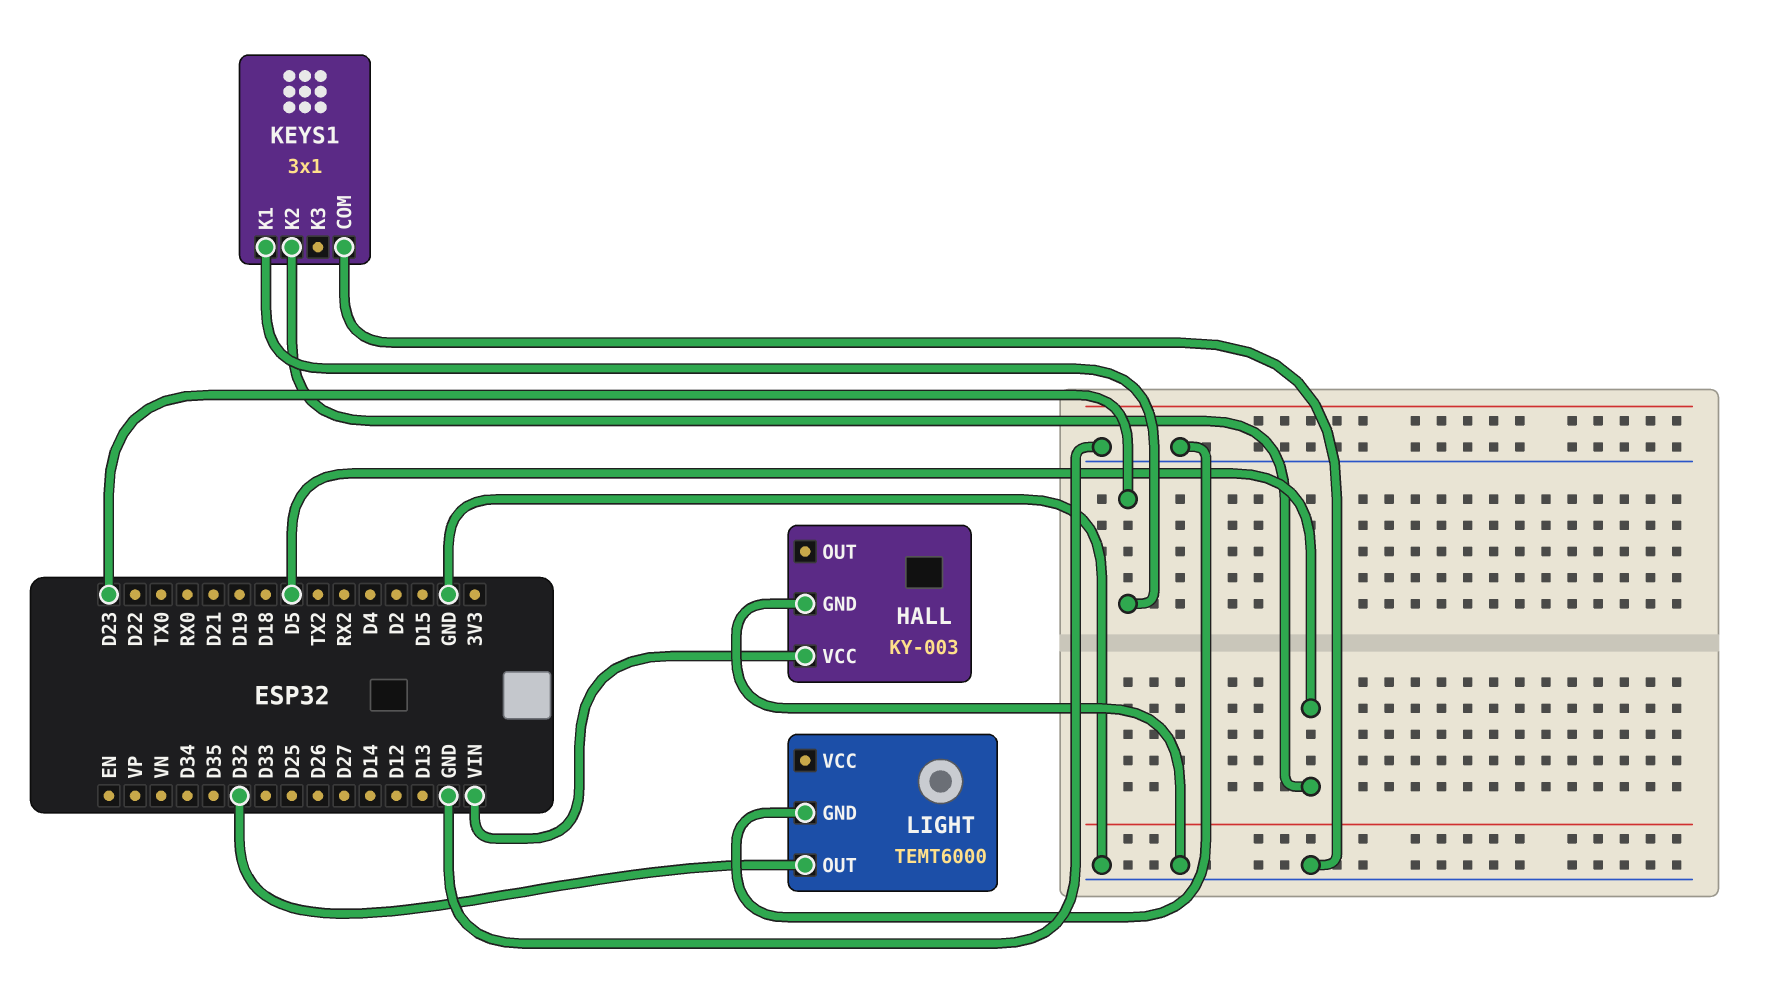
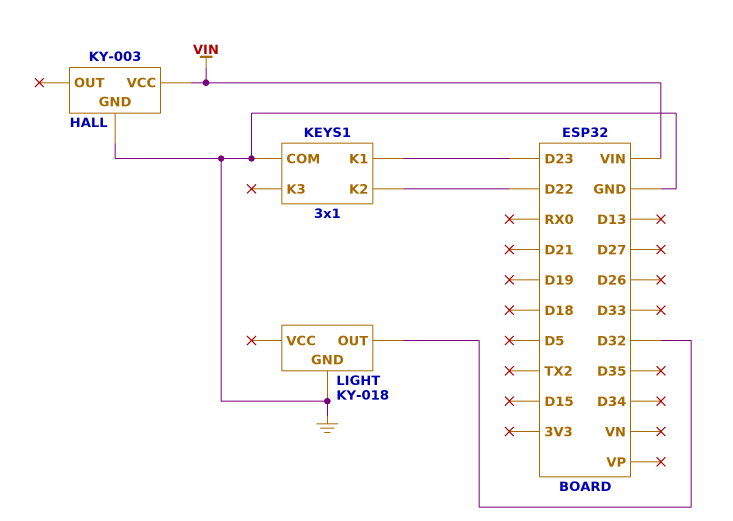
KEYS1 pin K2: D5 -> D22
LIGHT: TEMT6000 -> KY-018

